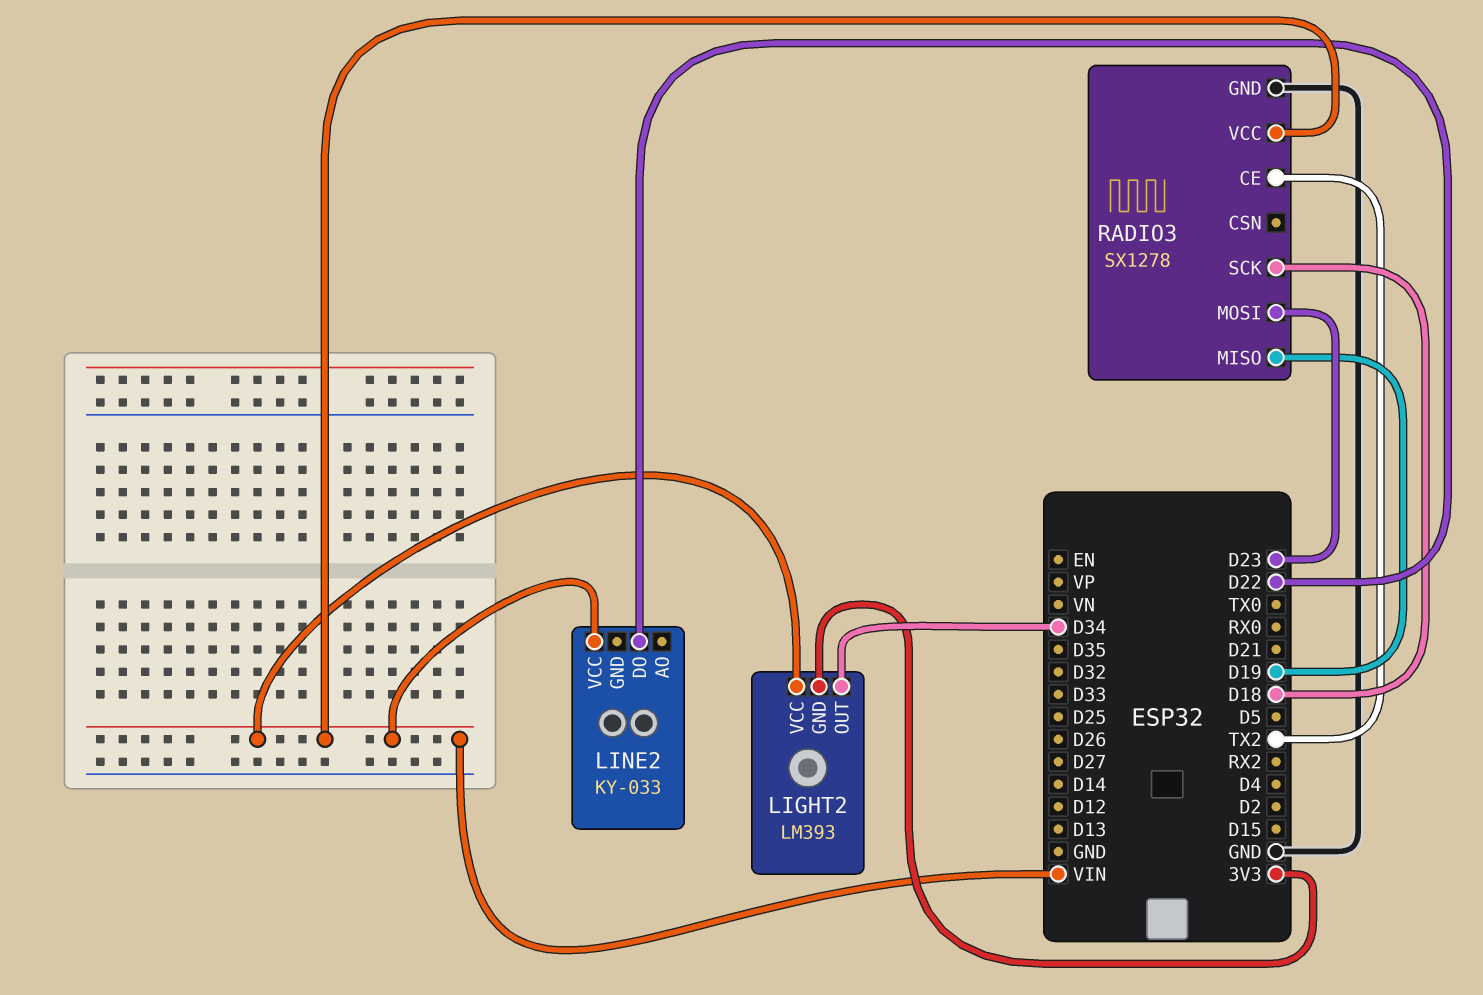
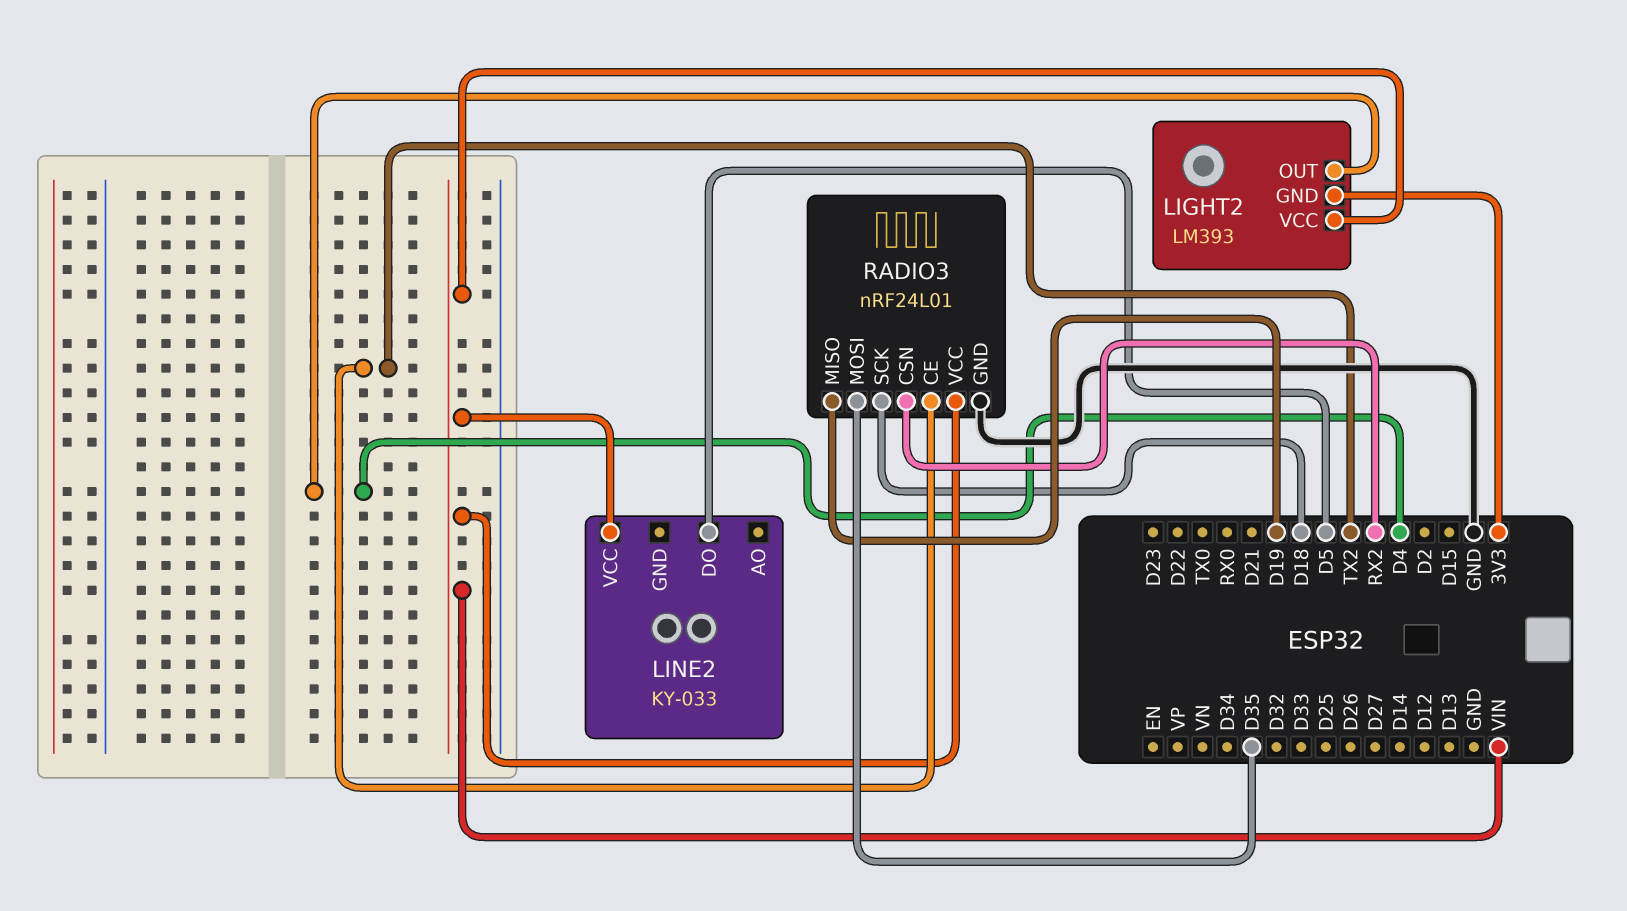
LIGHT2 pin OUT: D34 -> D4
LINE2 pin DO: D22 -> D5
RADIO3: SX1278 -> nRF24L01
RADIO3 pin CSN: none -> RX2
RADIO3 pin MOSI: D23 -> D35

